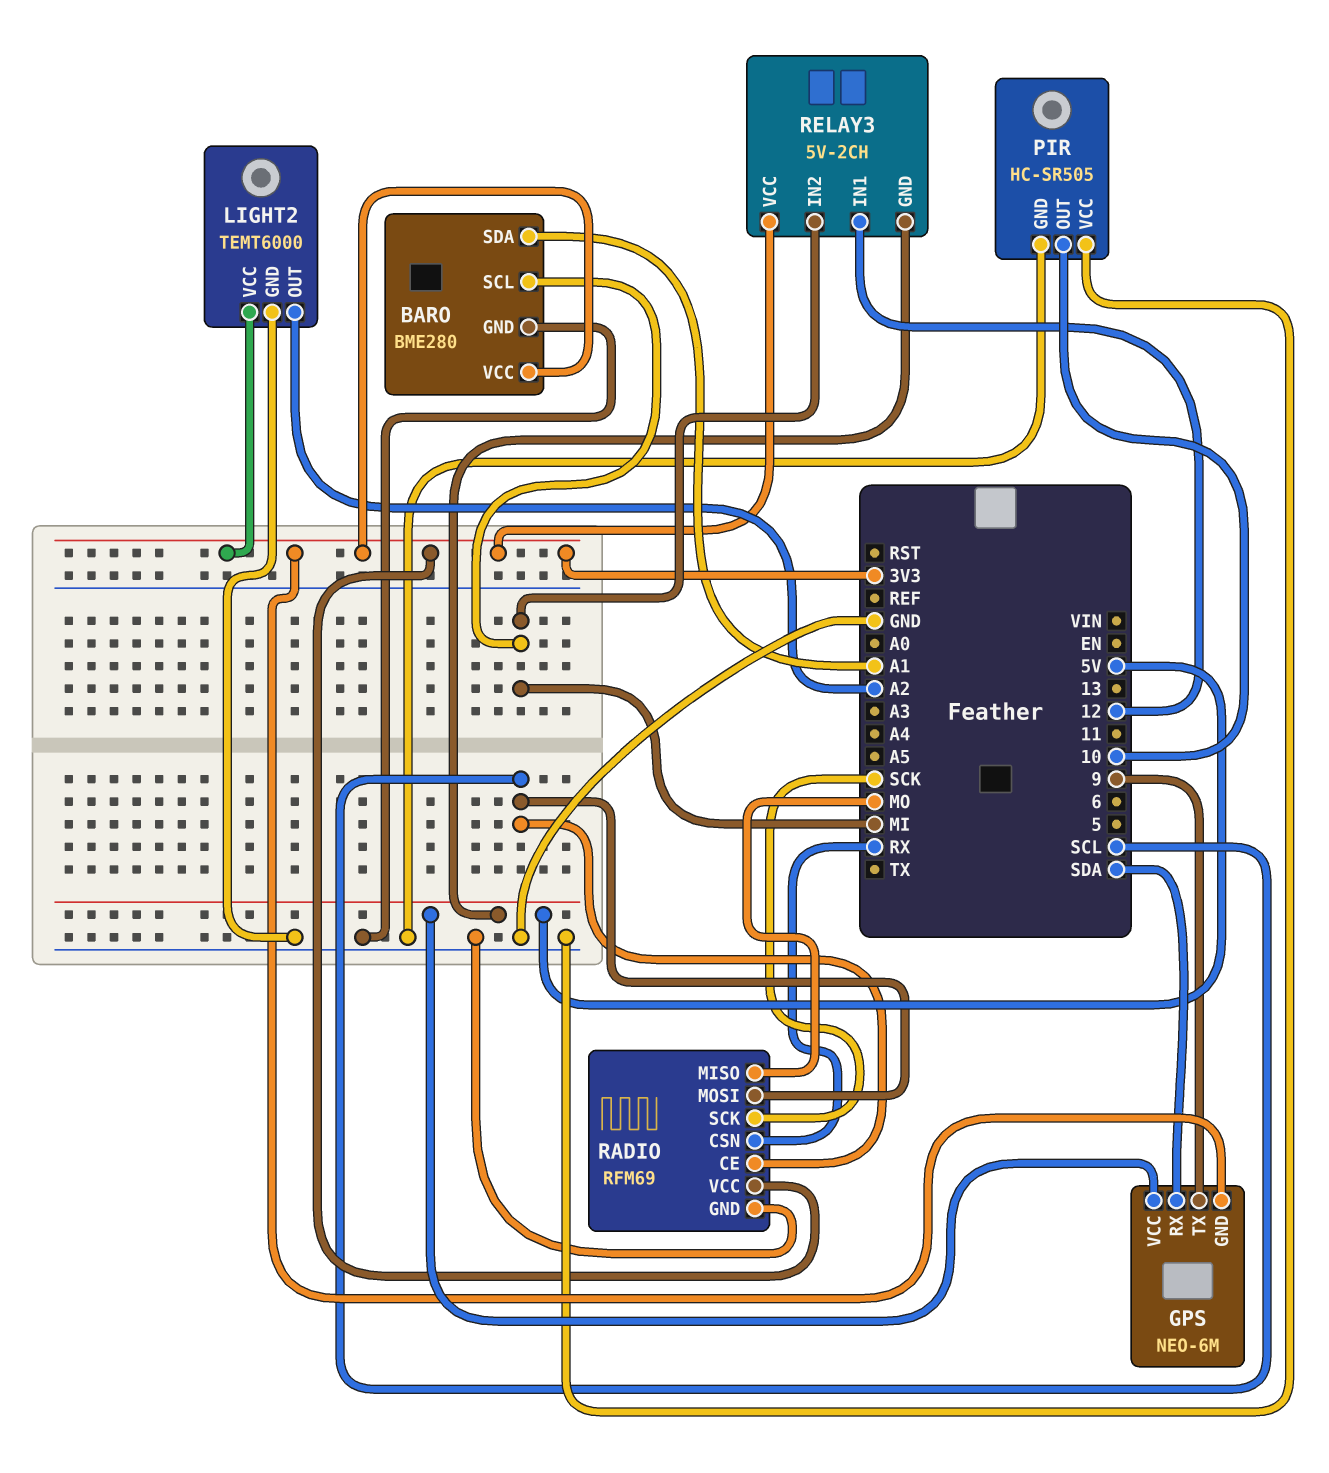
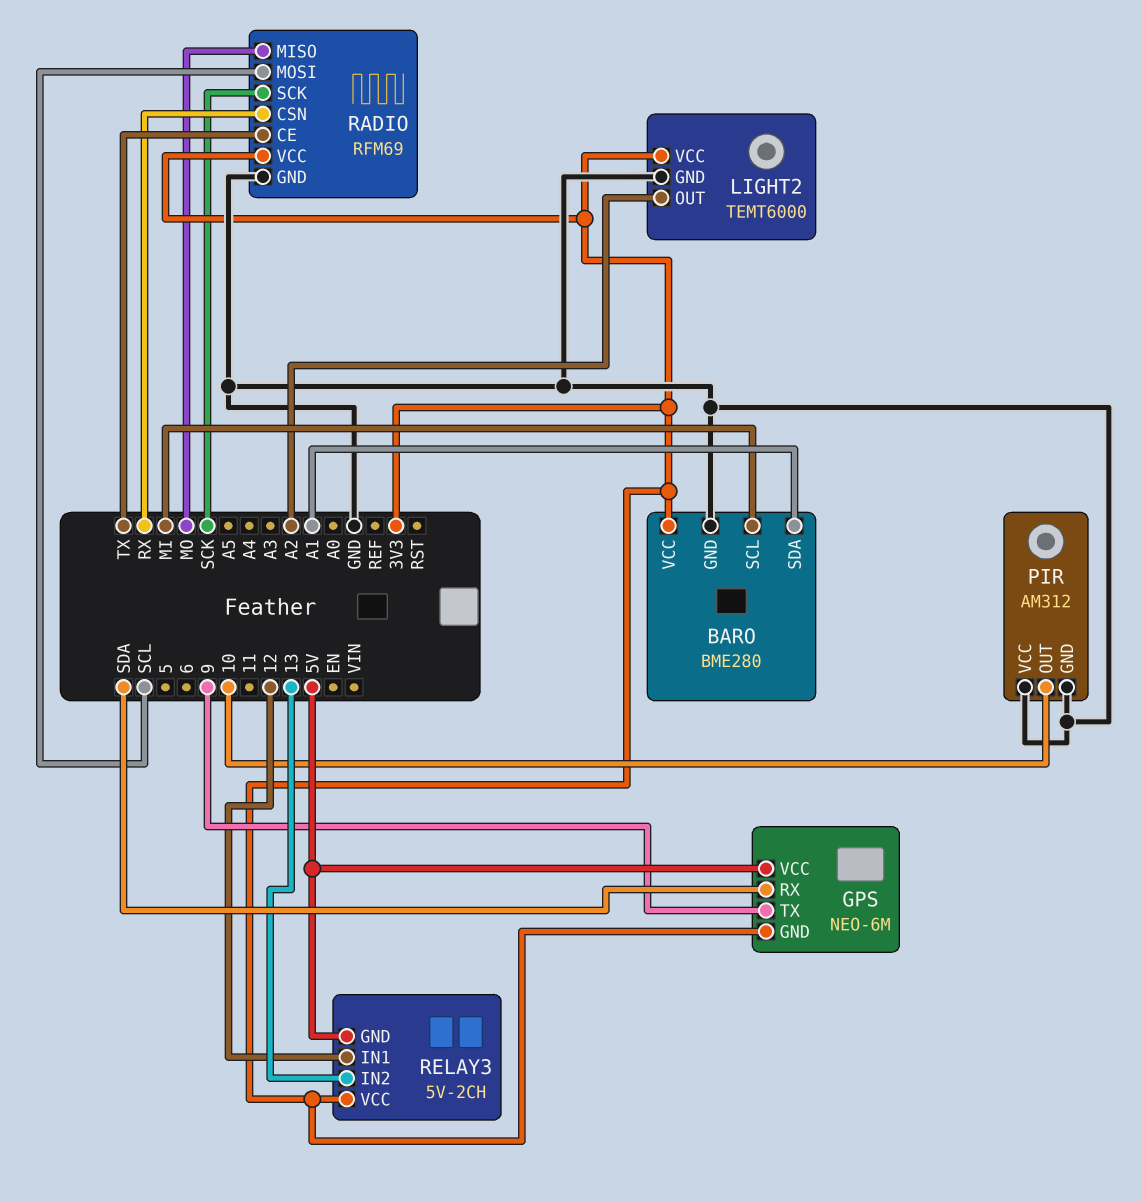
PIR: HC-SR505 -> AM312
RADIO pin CE: SCL -> TX
RELAY3 pin IN2: MI -> 13

